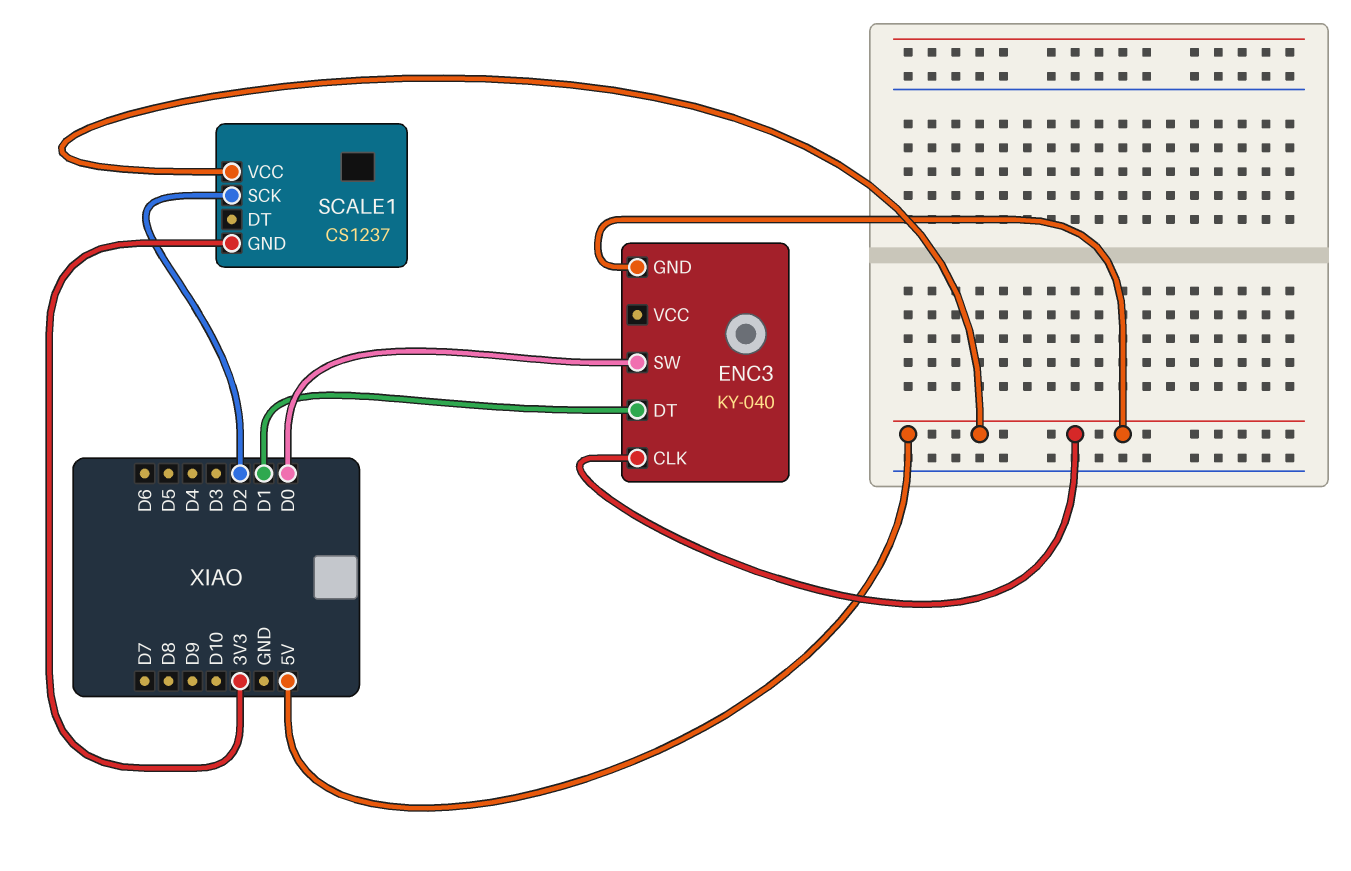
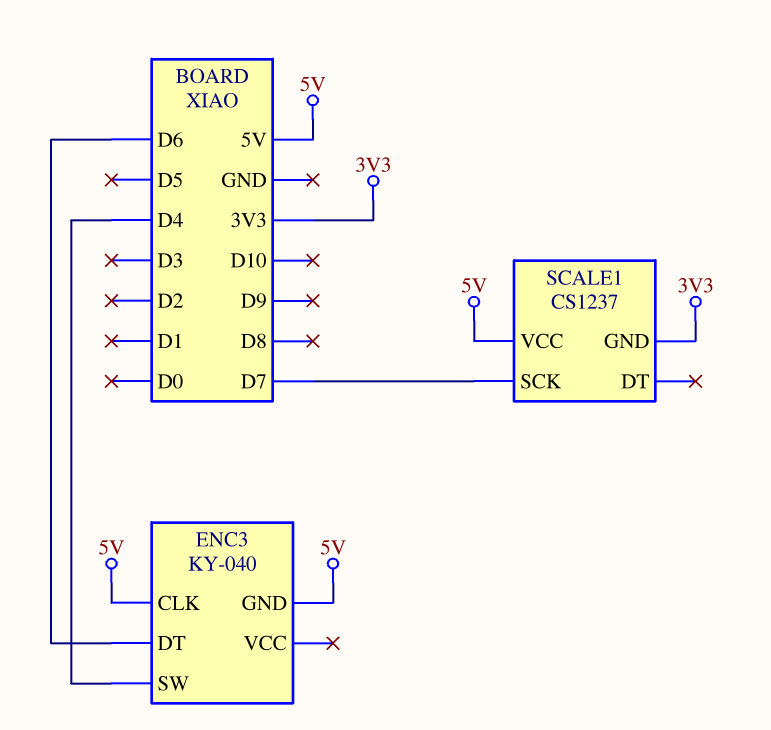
ENC3 pin DT: D1 -> D6
ENC3 pin SW: D0 -> D4
SCALE1 pin SCK: D2 -> D7

